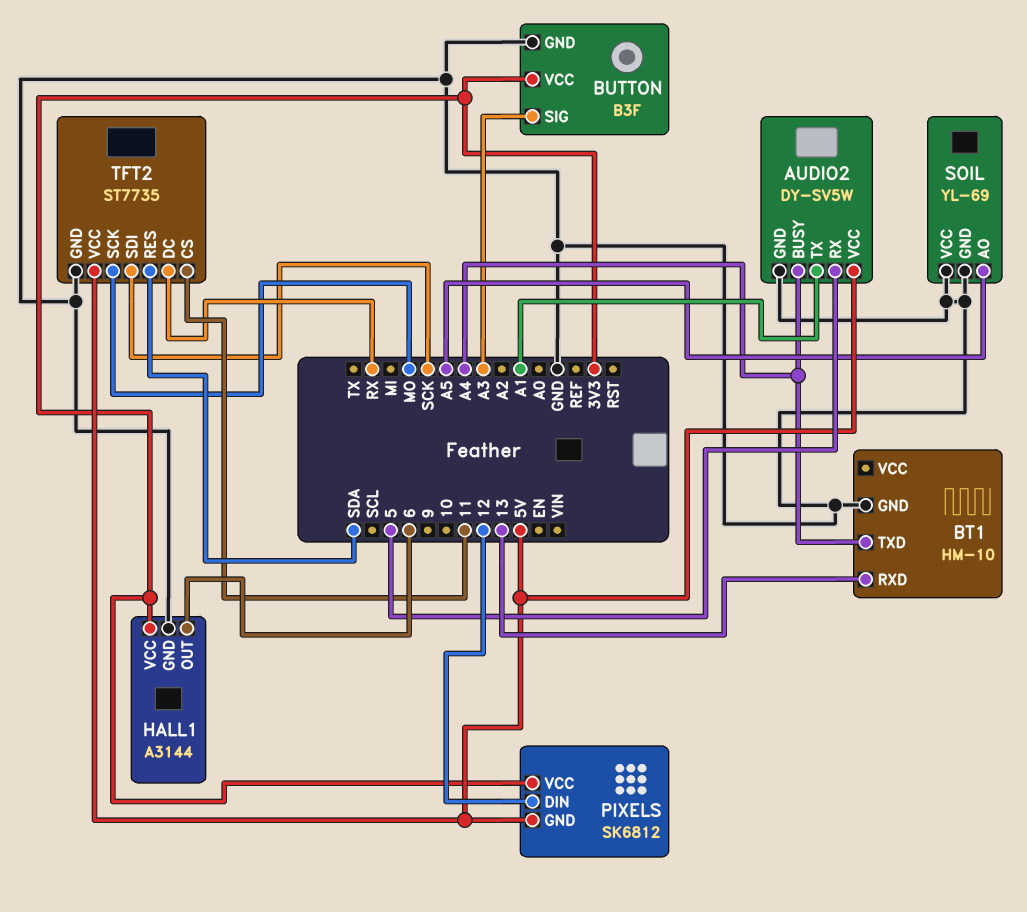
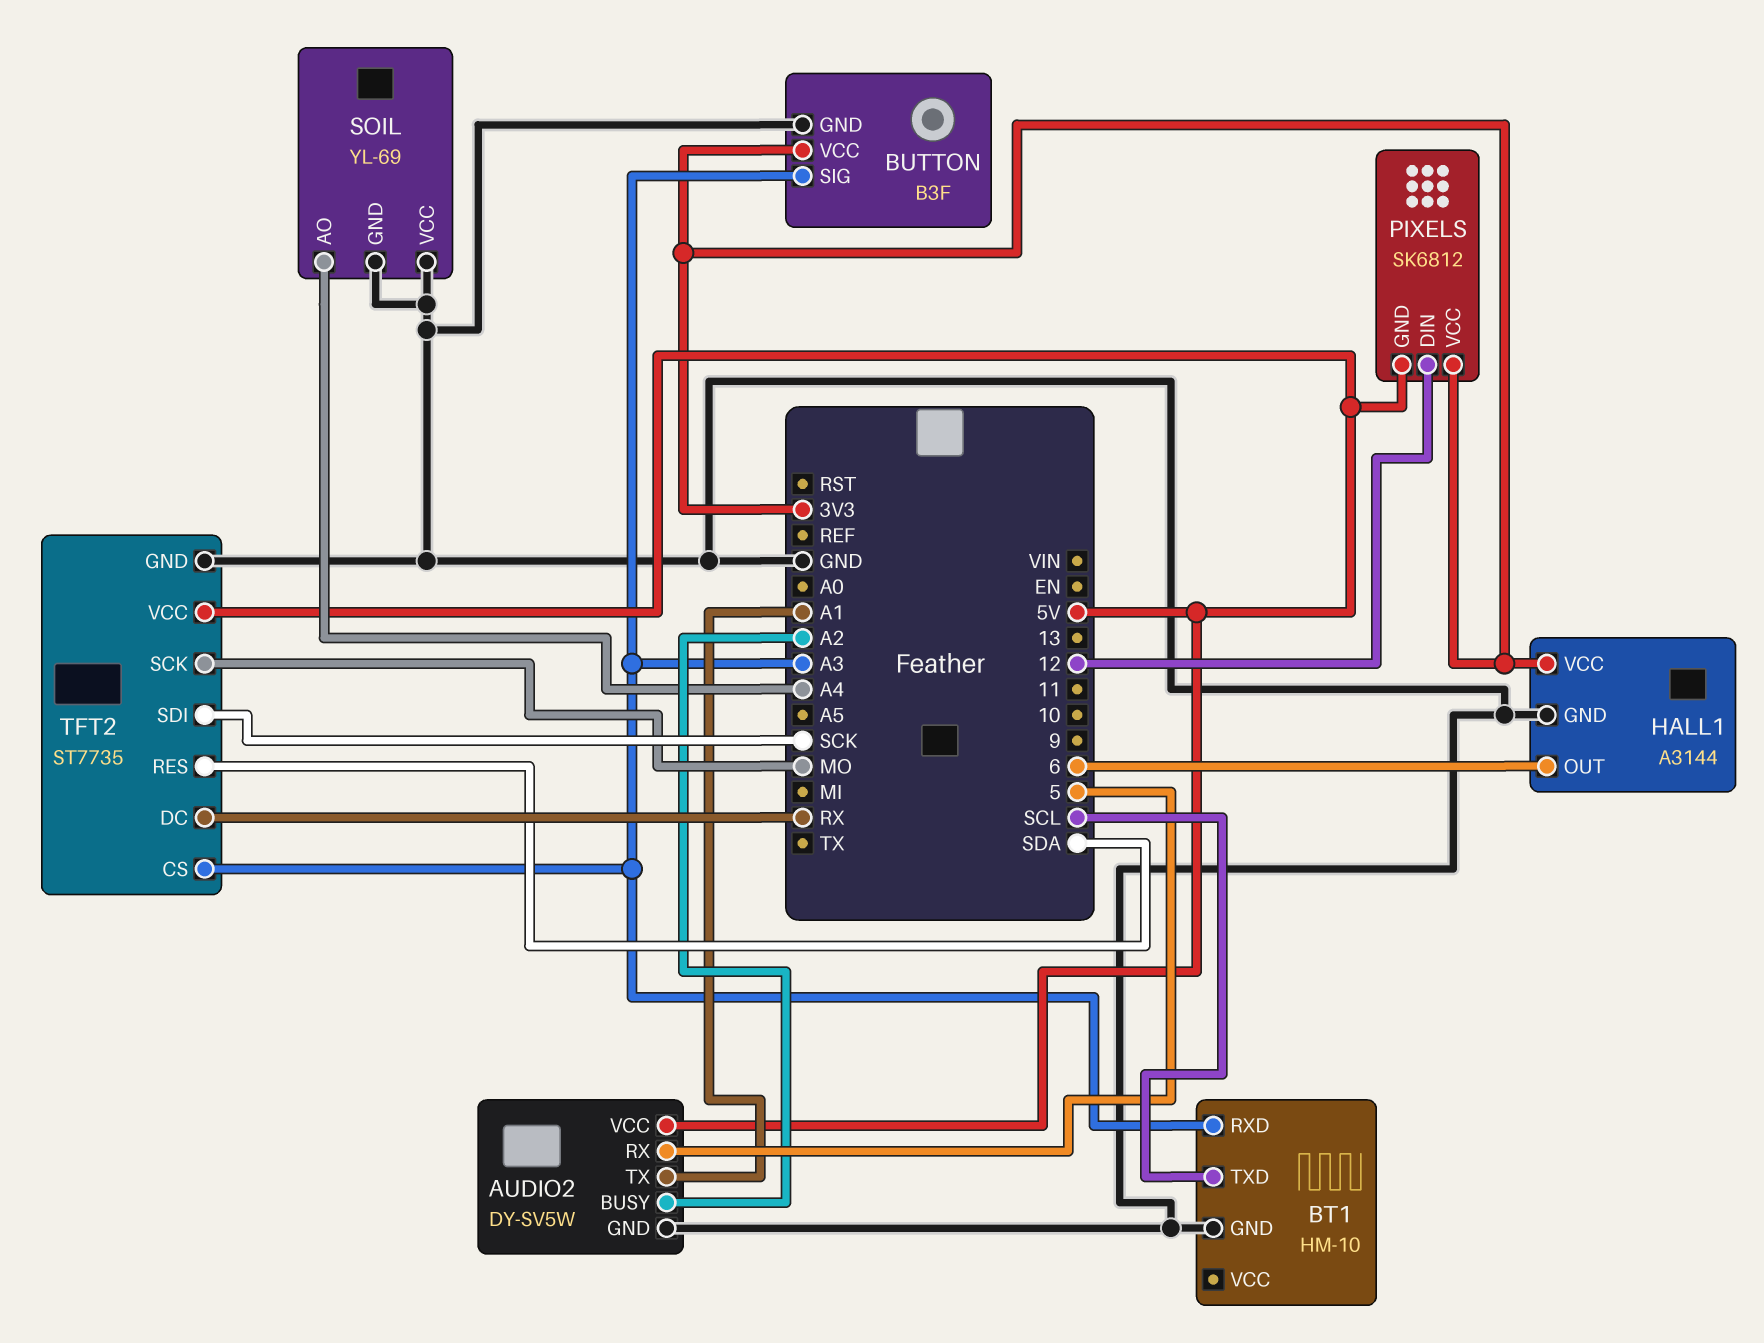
AUDIO2 pin BUSY: A4 -> A2
BT1 pin RXD: 13 -> A3
BT1 pin TXD: A4 -> SCL
SOIL pin AO: A5 -> A4
TFT2 pin CS: 11 -> A3

